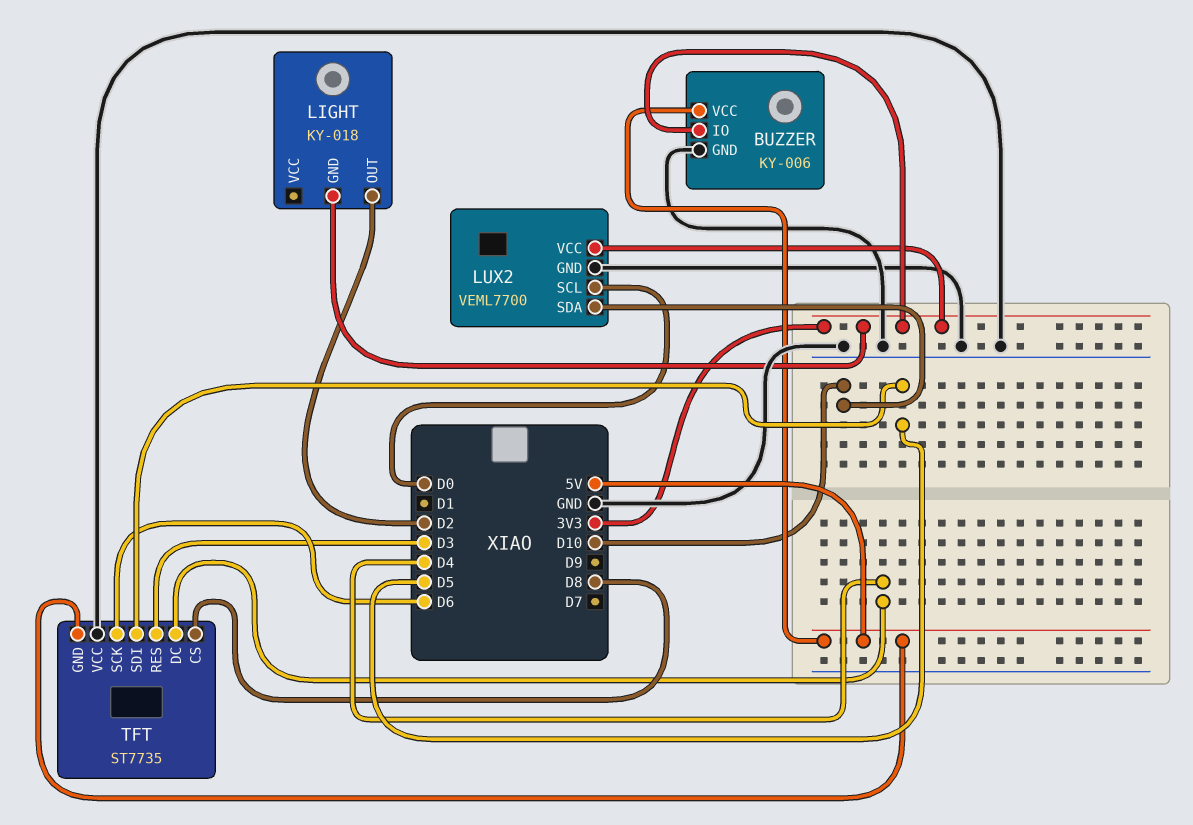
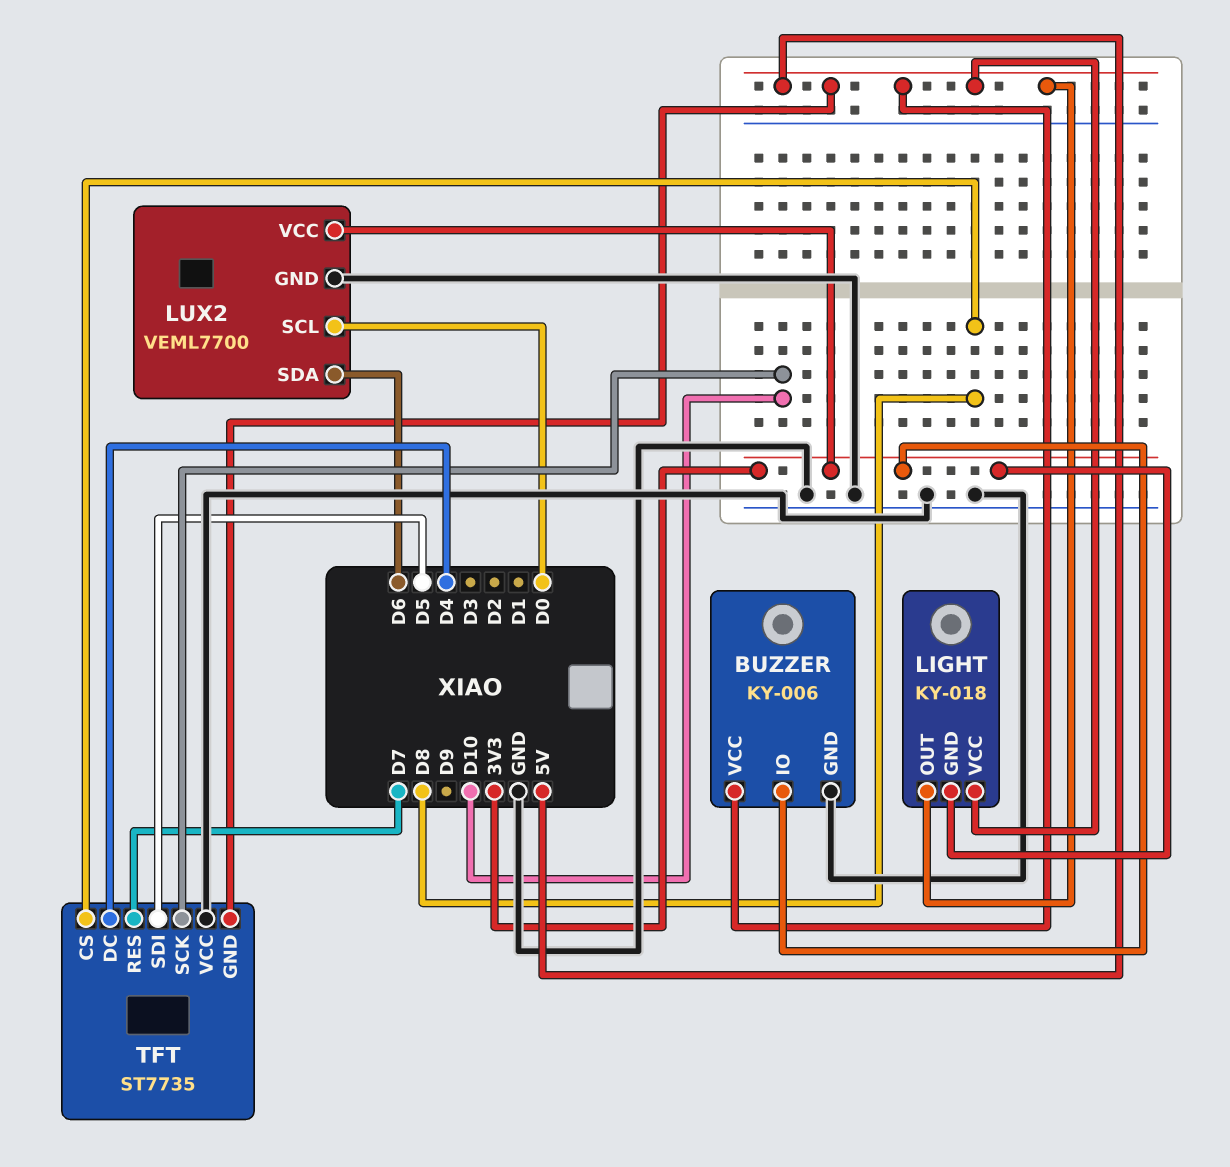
LIGHT pin OUT: D2 -> 5V
LIGHT pin VCC: none -> 5V
LUX2 pin SDA: D10 -> D6
TFT pin RES: D3 -> D7
TFT pin SCK: D6 -> D10

